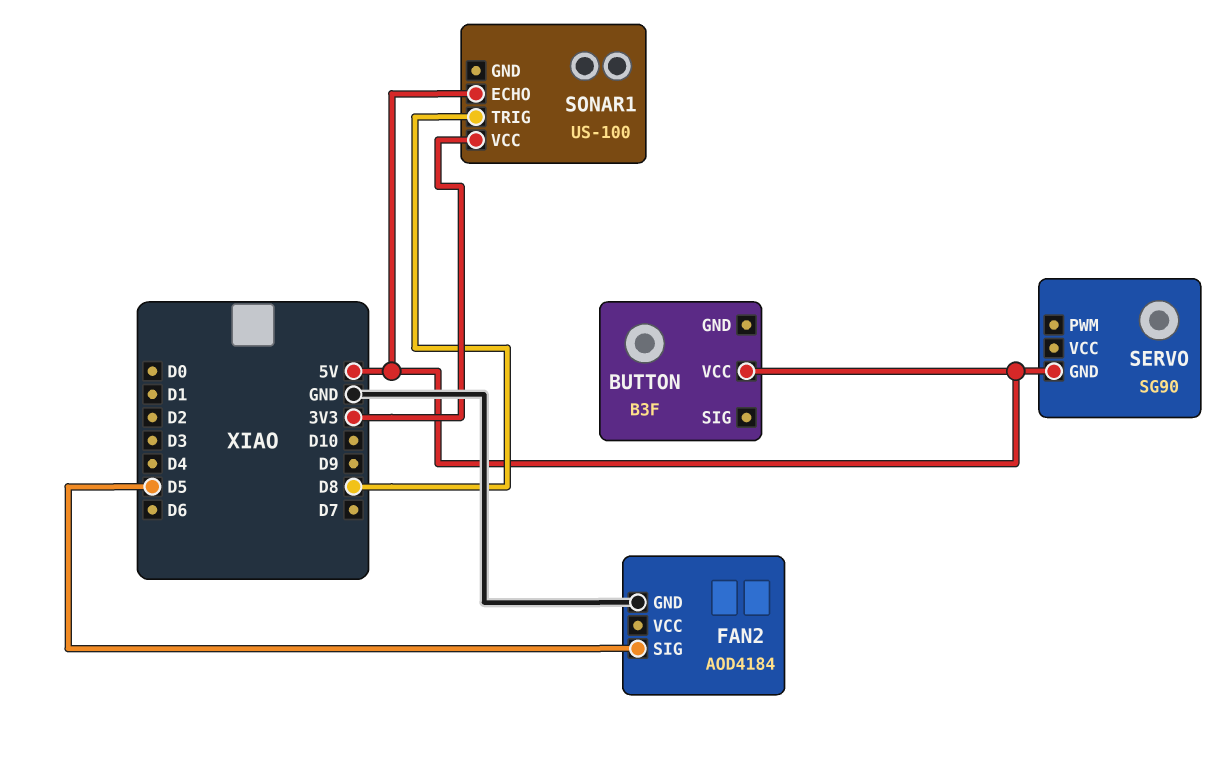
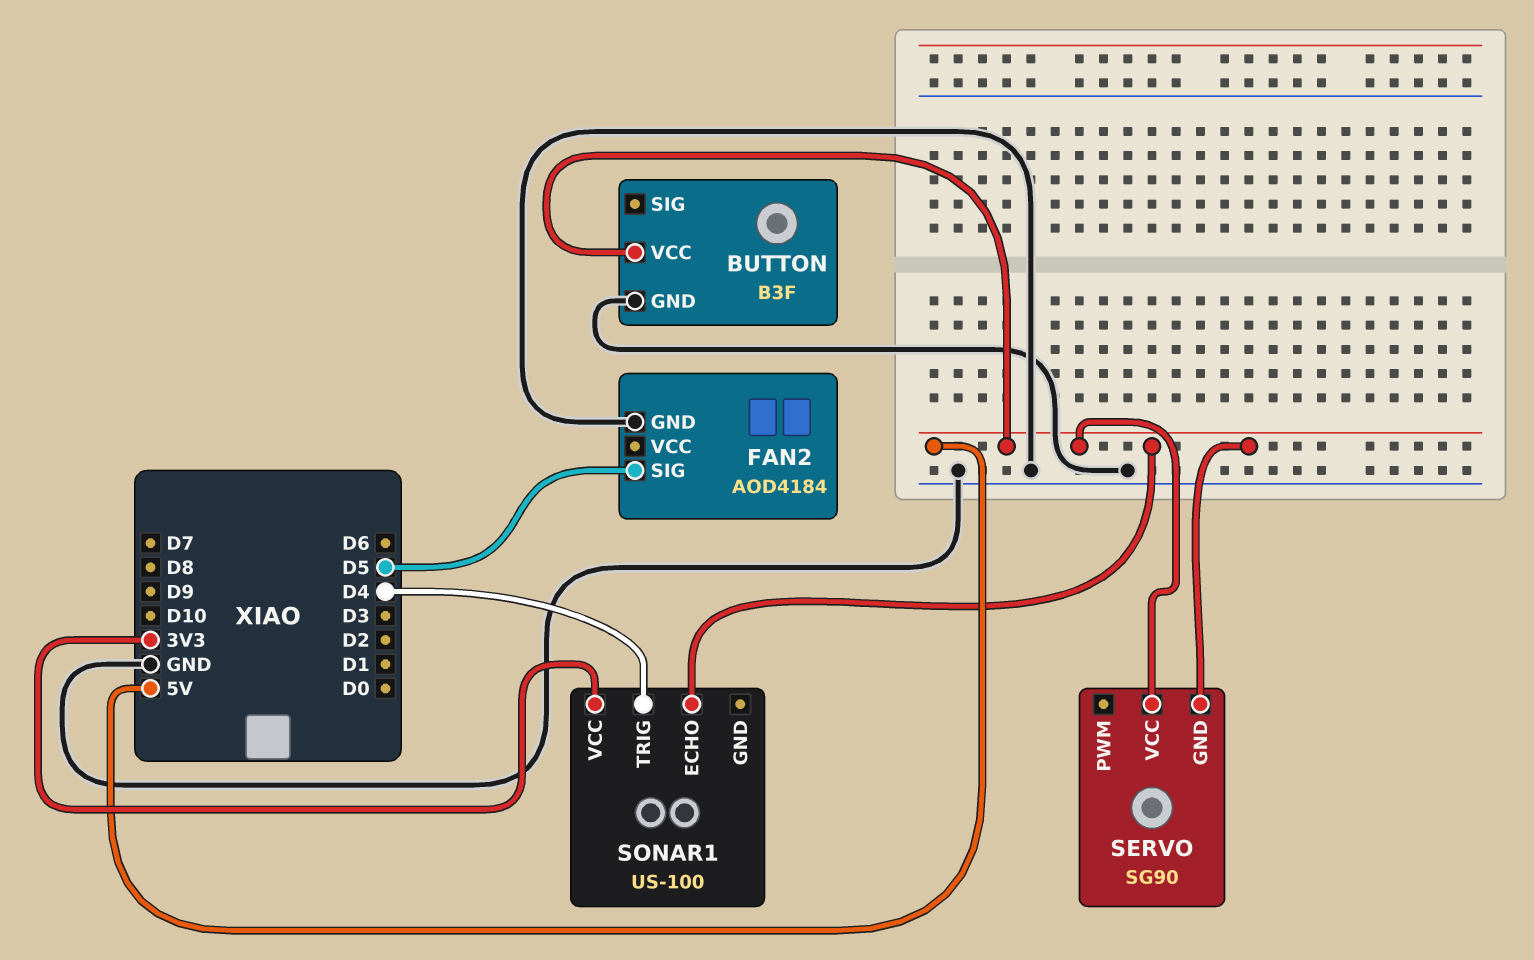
BUTTON pin GND: none -> GND
SERVO pin VCC: none -> 5V
SONAR1 pin TRIG: D8 -> D4

